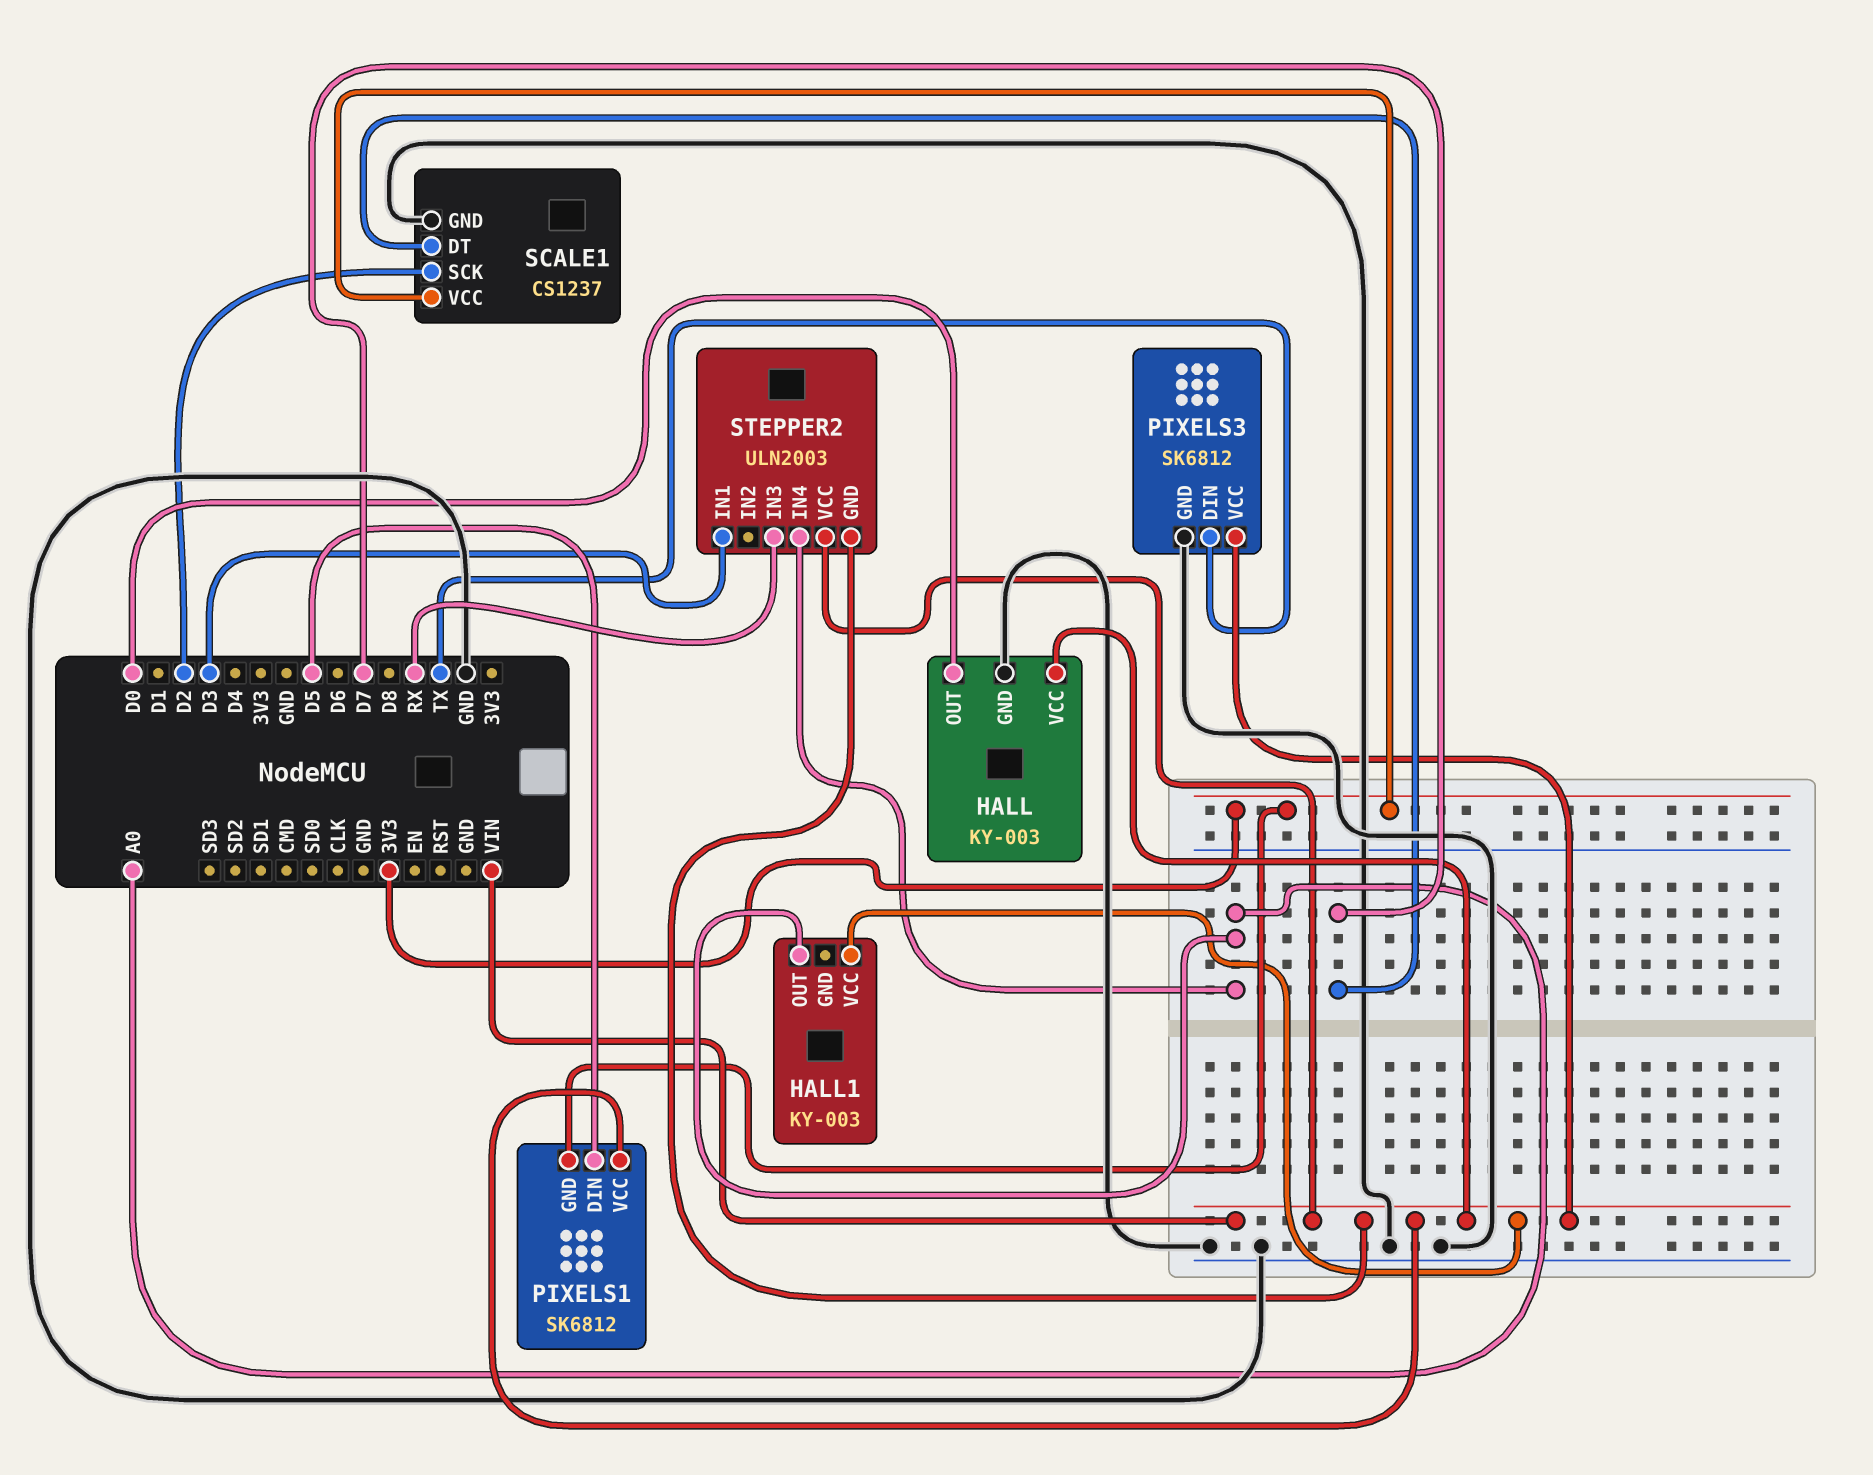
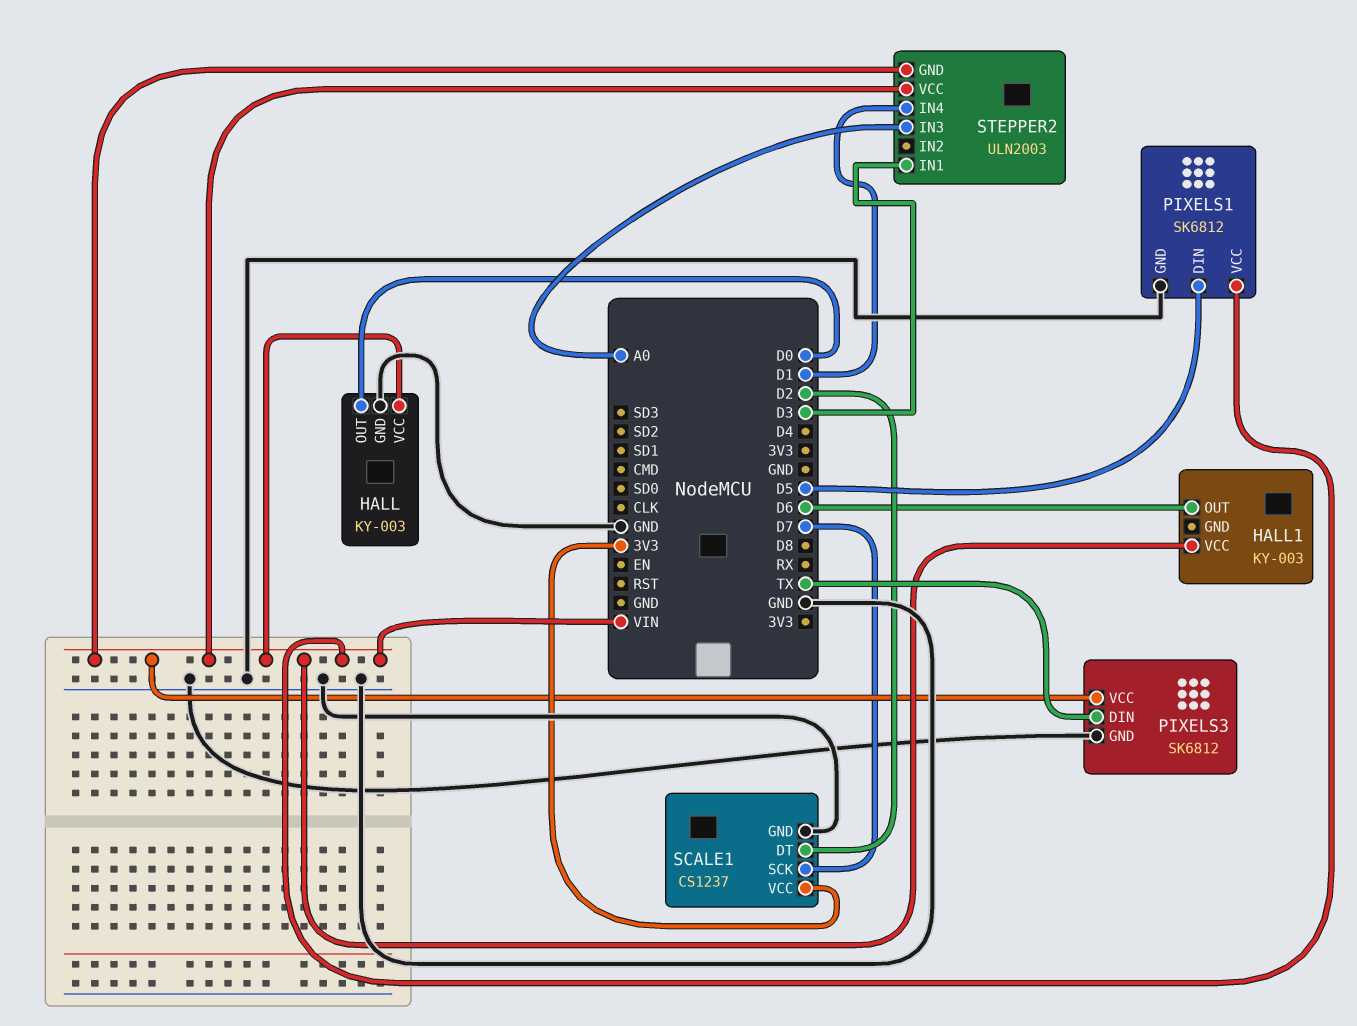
HALL1 pin OUT: A0 -> D6
PIXELS1 pin GND: 3V3 -> GND
SCALE1 pin DT: D7 -> D2
SCALE1 pin SCK: D2 -> D7
STEPPER2 pin IN3: RX -> A0
STEPPER2 pin IN4: A0 -> D1

